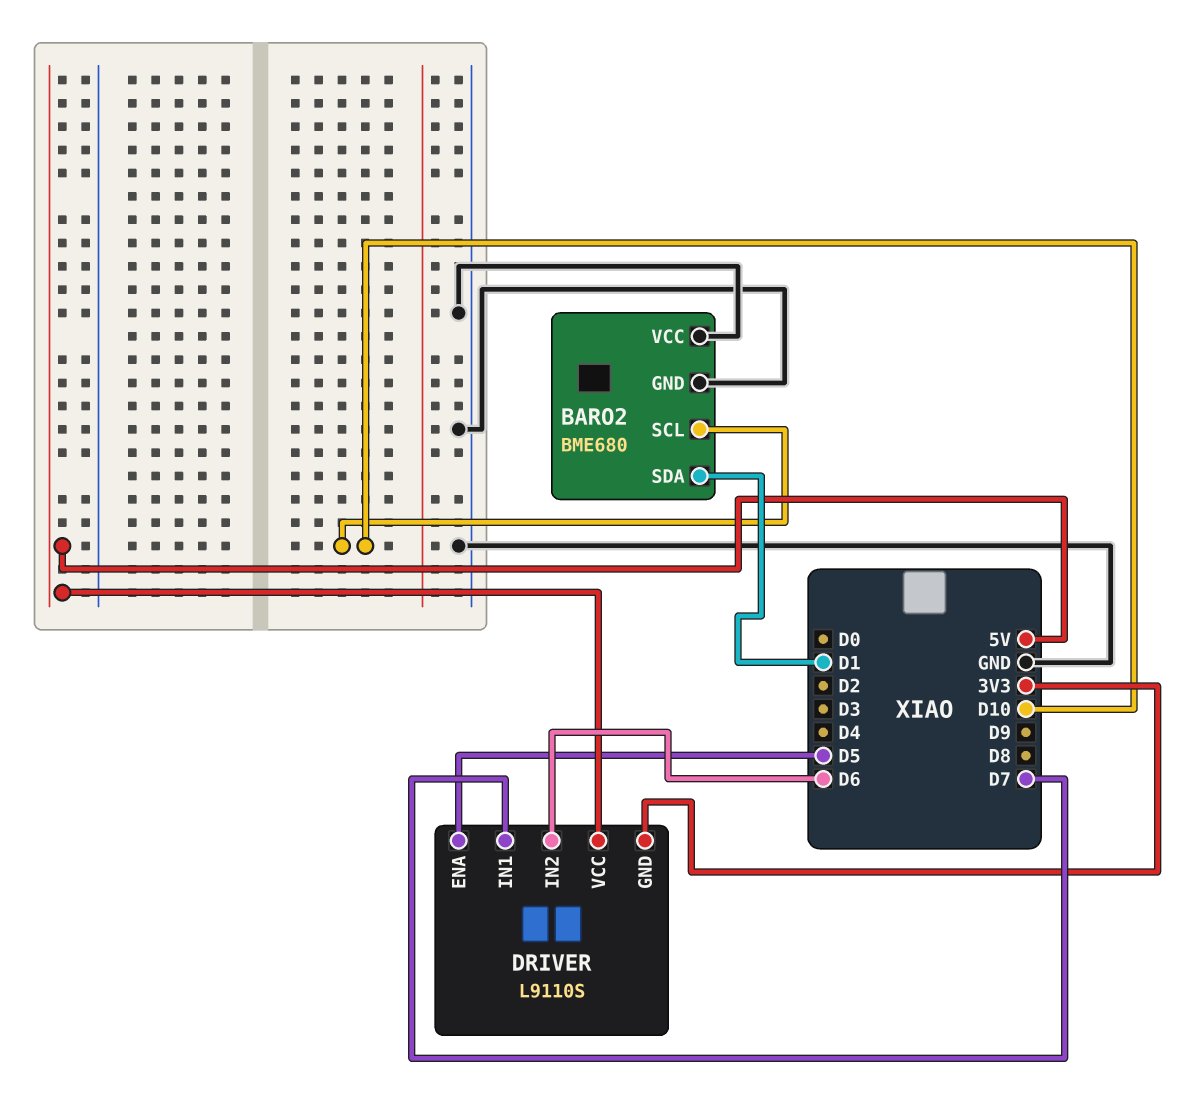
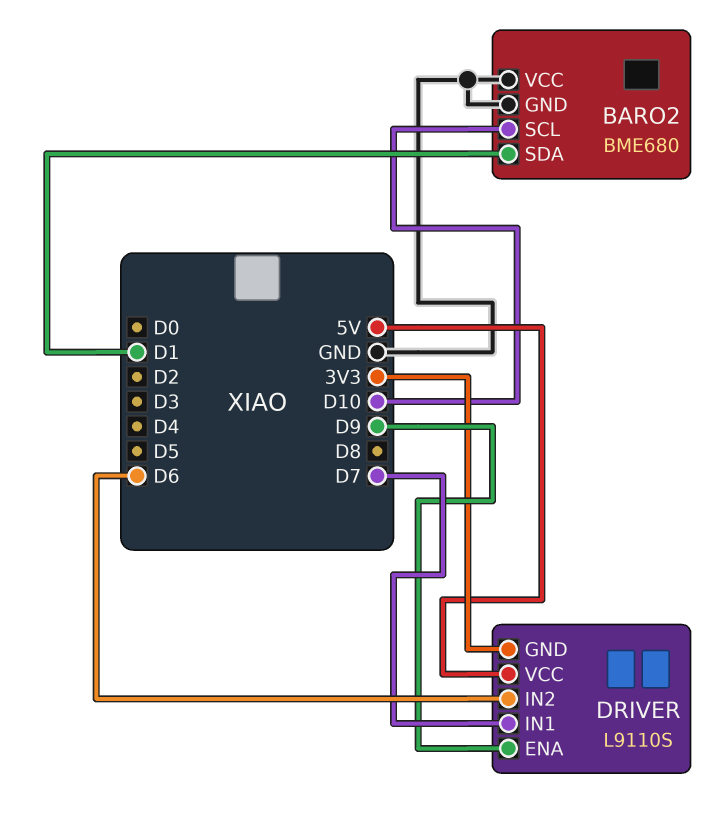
DRIVER pin ENA: D5 -> D9

